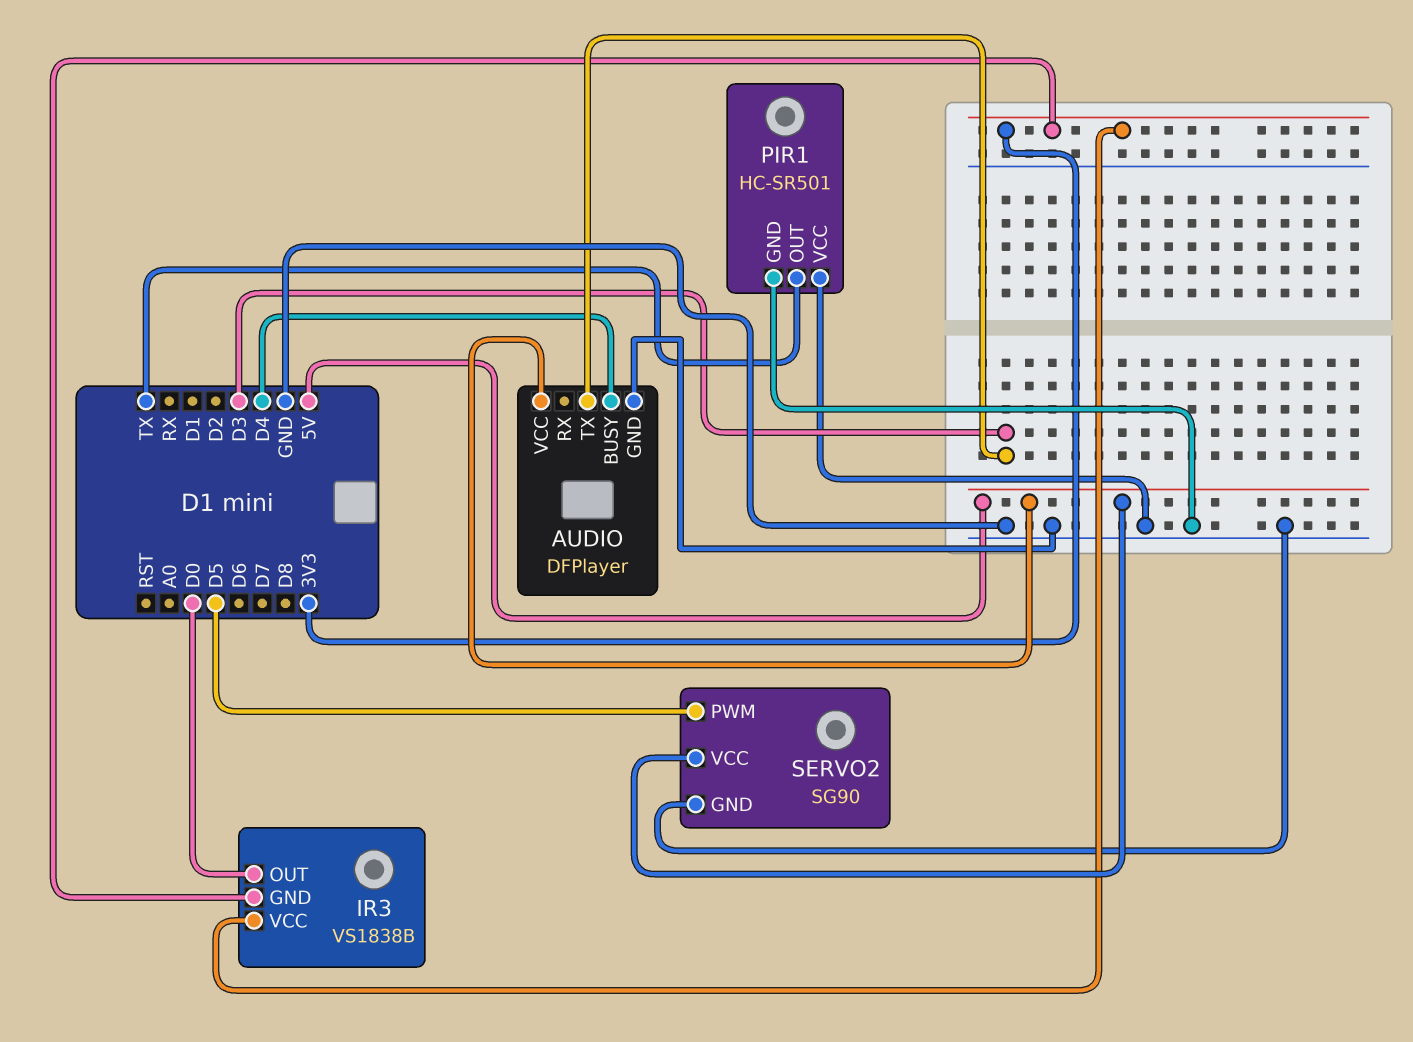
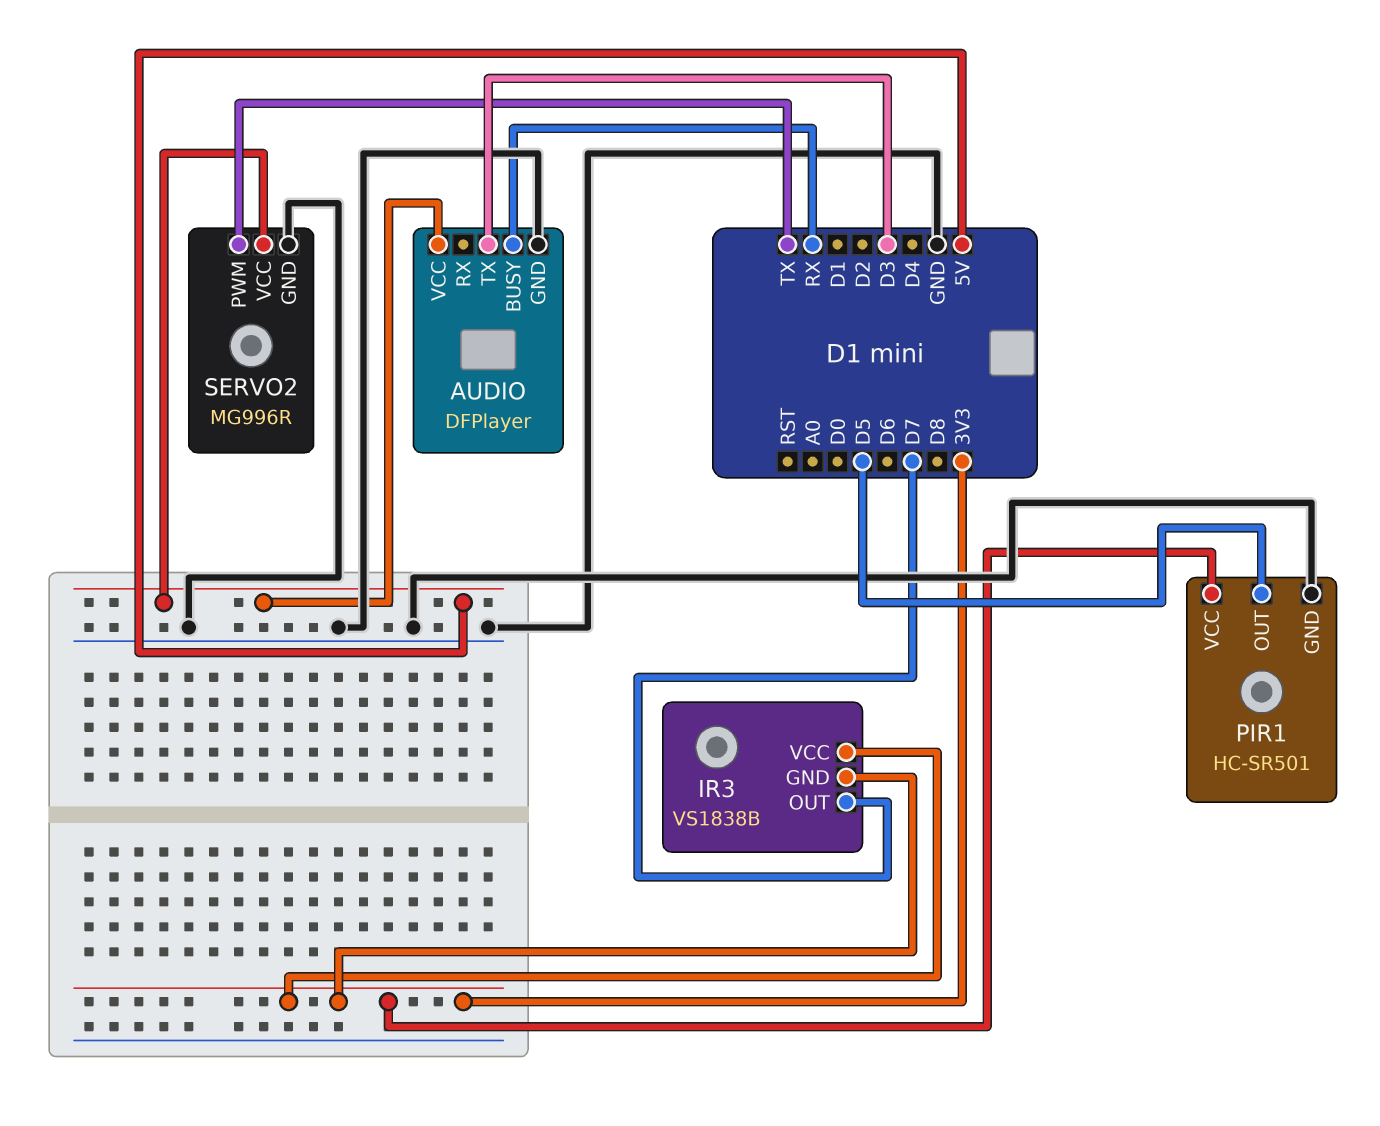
AUDIO pin BUSY: D4 -> RX
IR3 pin OUT: D0 -> D7
PIR1 pin OUT: TX -> D5
PIR1 pin VCC: GND -> 3V3
SERVO2: SG90 -> MG996R
SERVO2 pin PWM: D5 -> TX

